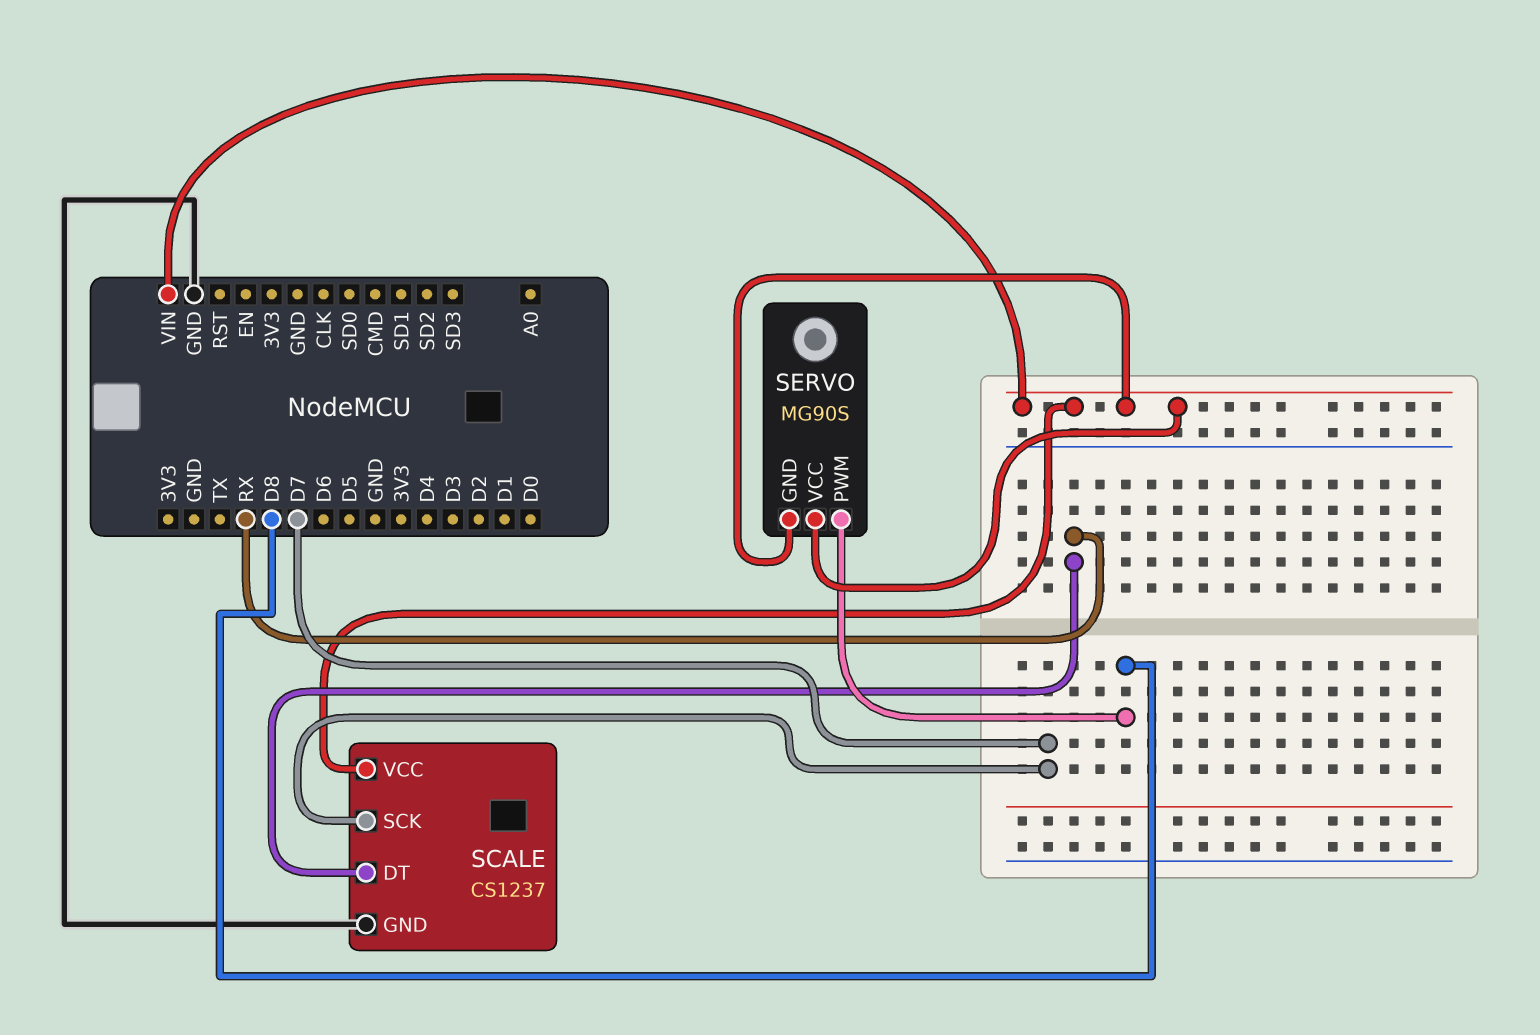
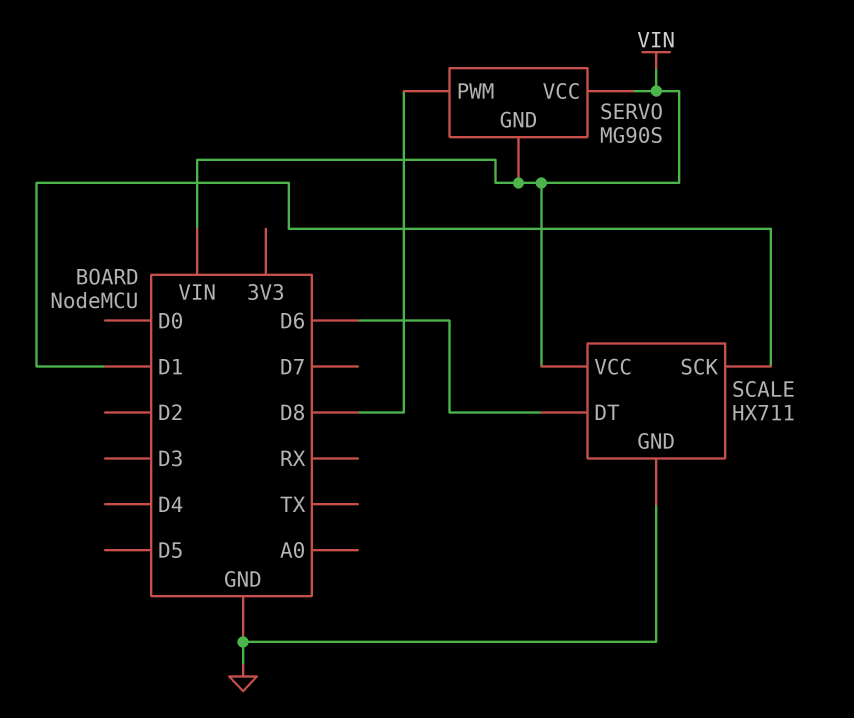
SCALE: CS1237 -> HX711
SCALE pin DT: RX -> D6
SCALE pin SCK: D7 -> D1

